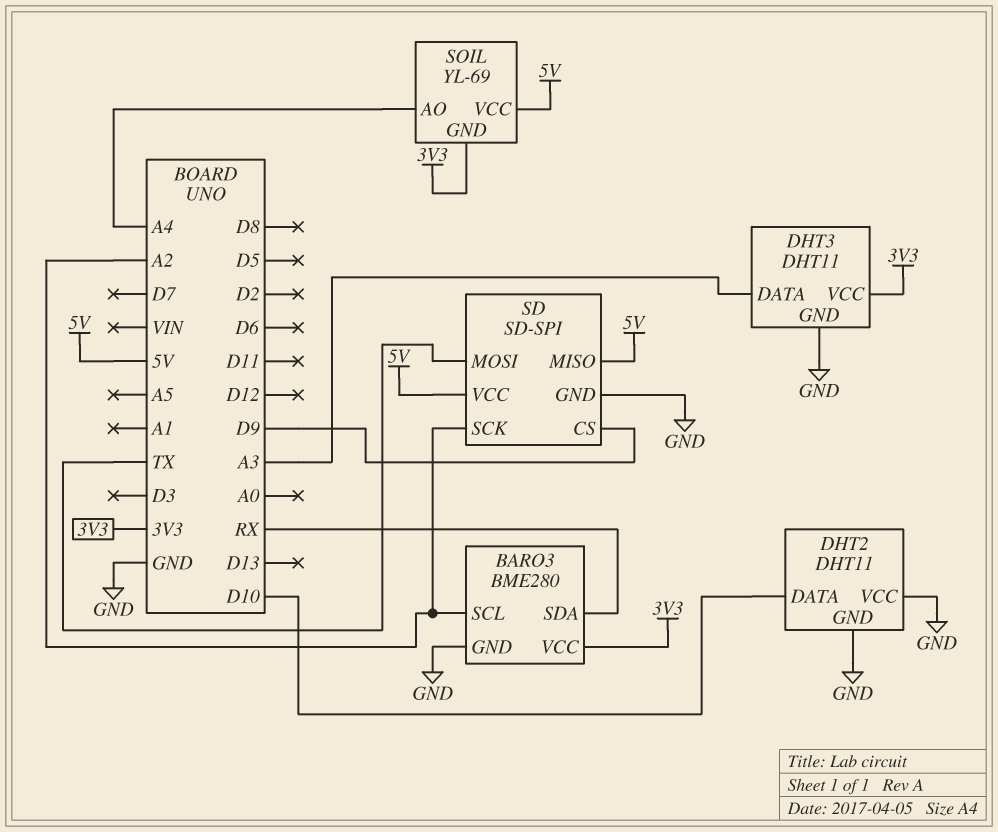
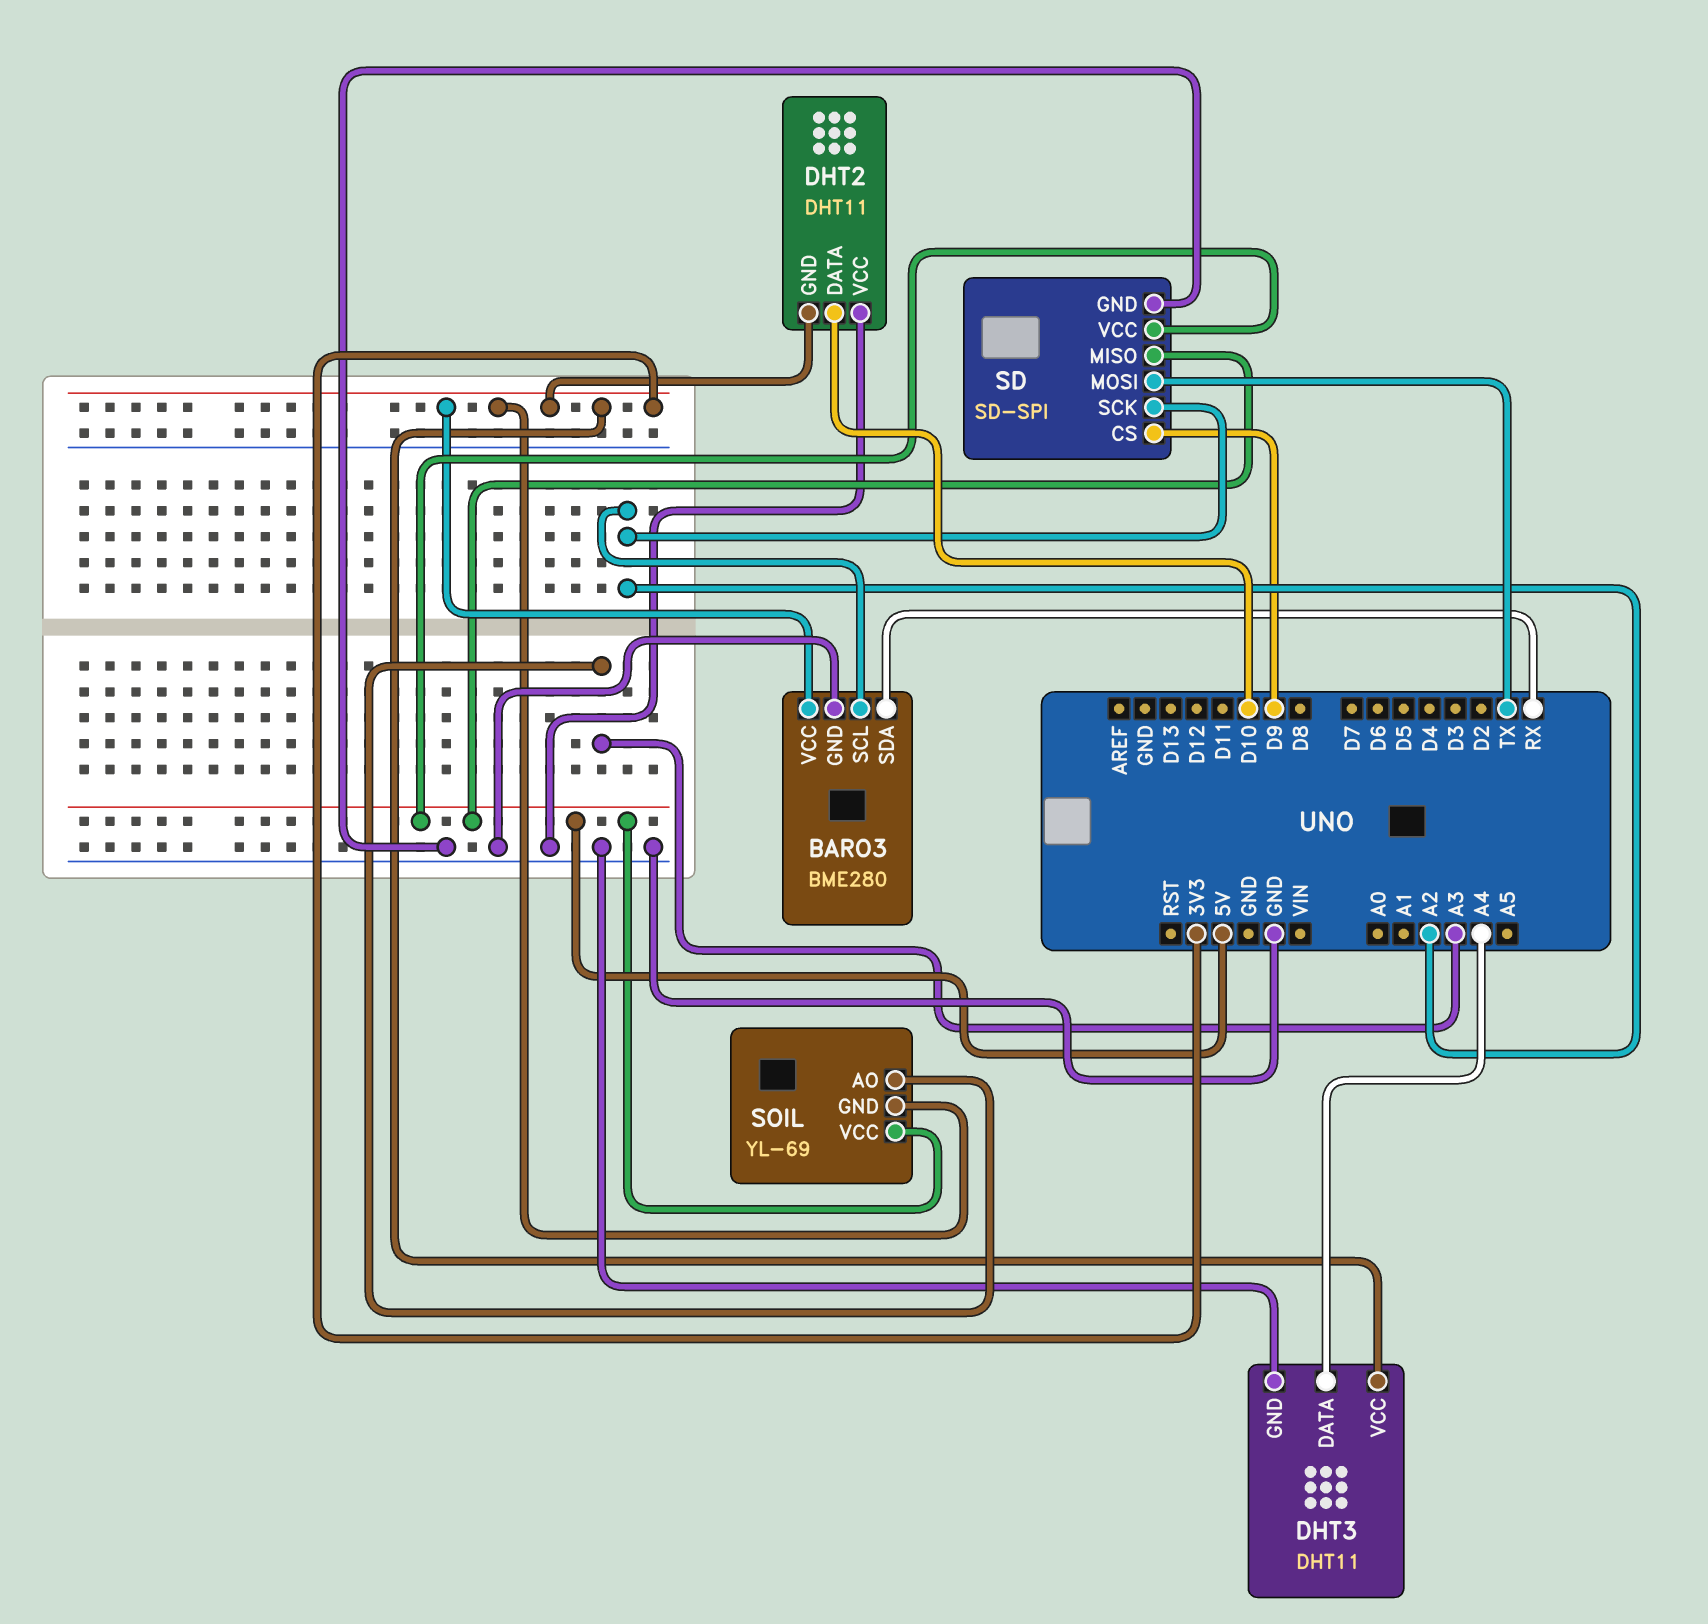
DHT2 pin GND: GND -> 3V3
DHT3 pin DATA: A3 -> A4
SOIL pin AO: A4 -> A3

